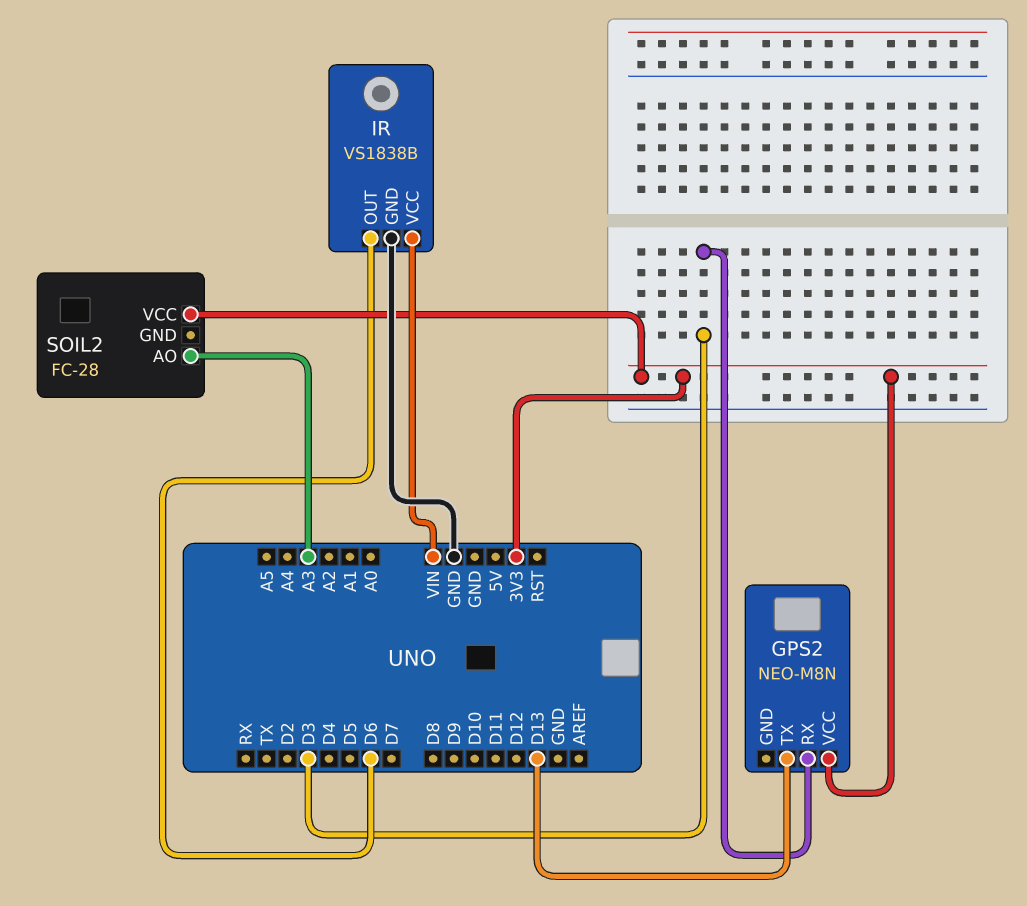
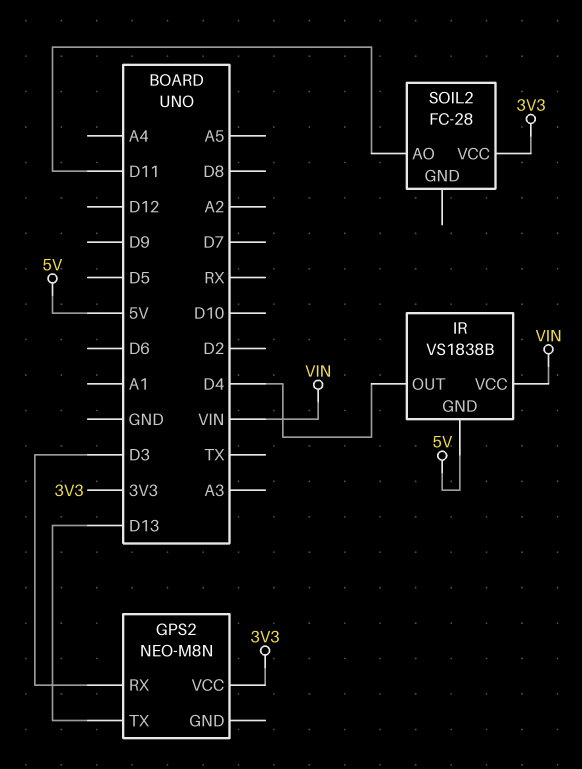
IR pin GND: GND -> 5V
IR pin OUT: D6 -> D4
SOIL2 pin AO: A3 -> D11

